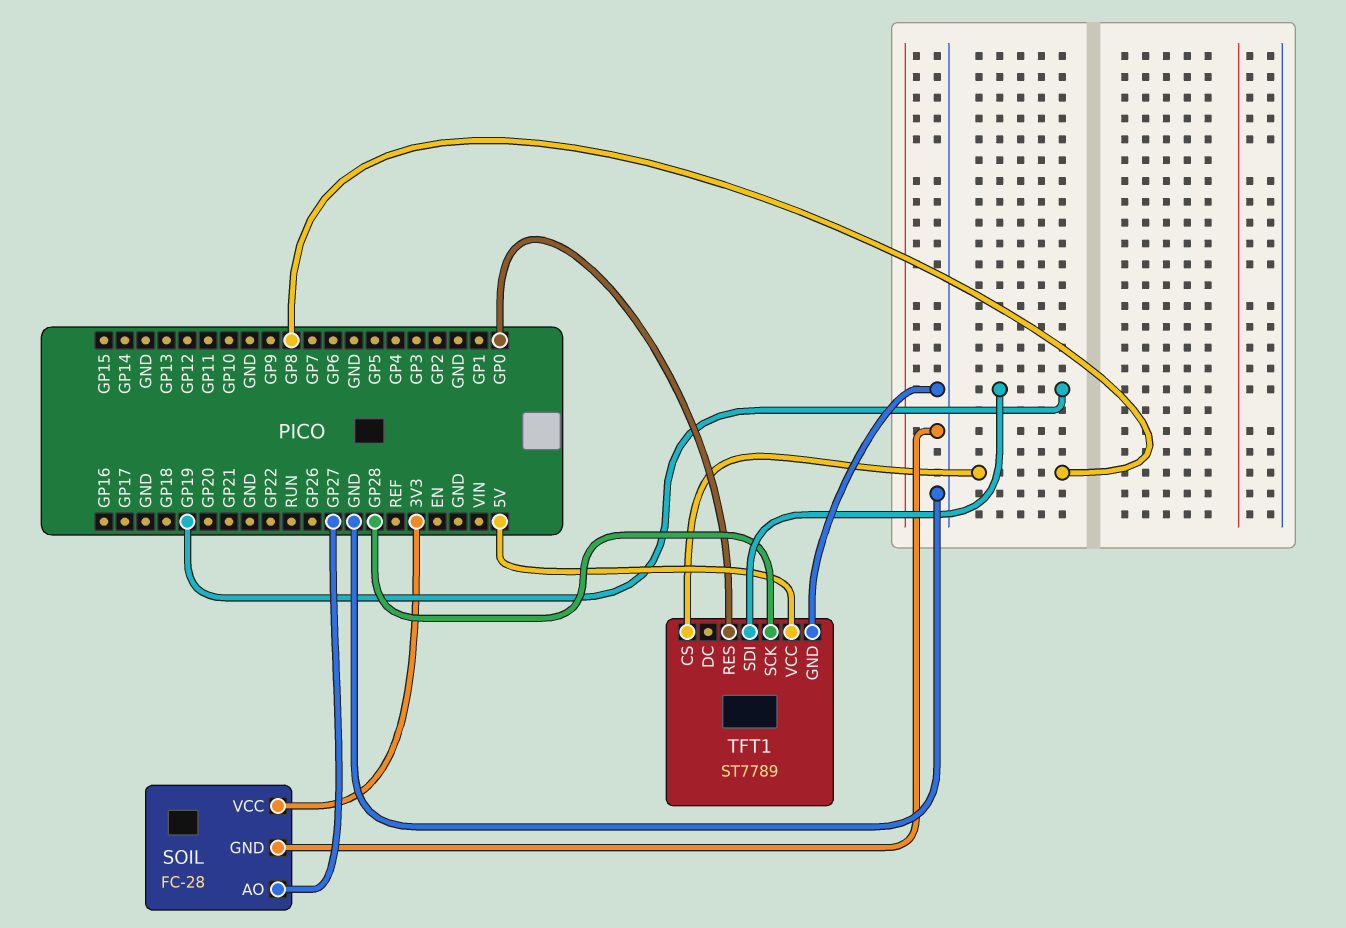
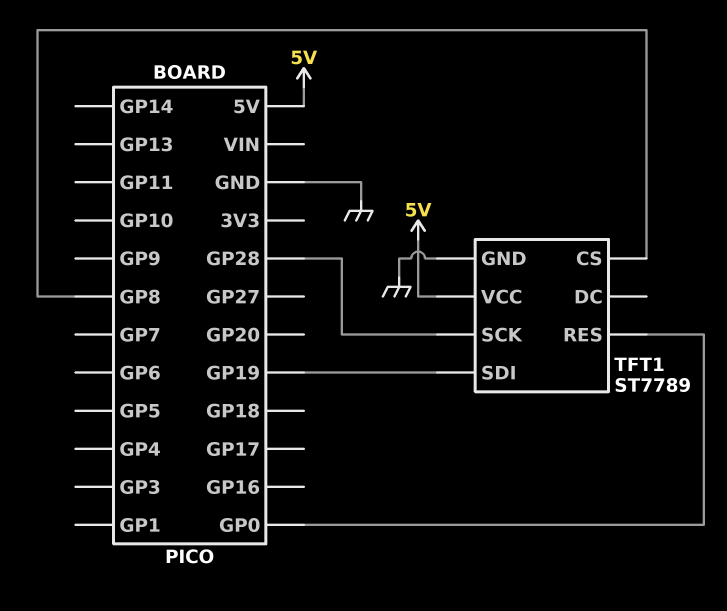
SOIL: FC-28 -> none
SOIL pin AO: GP27 -> none
SOIL pin GND: GND -> none
SOIL pin VCC: 3V3 -> none

